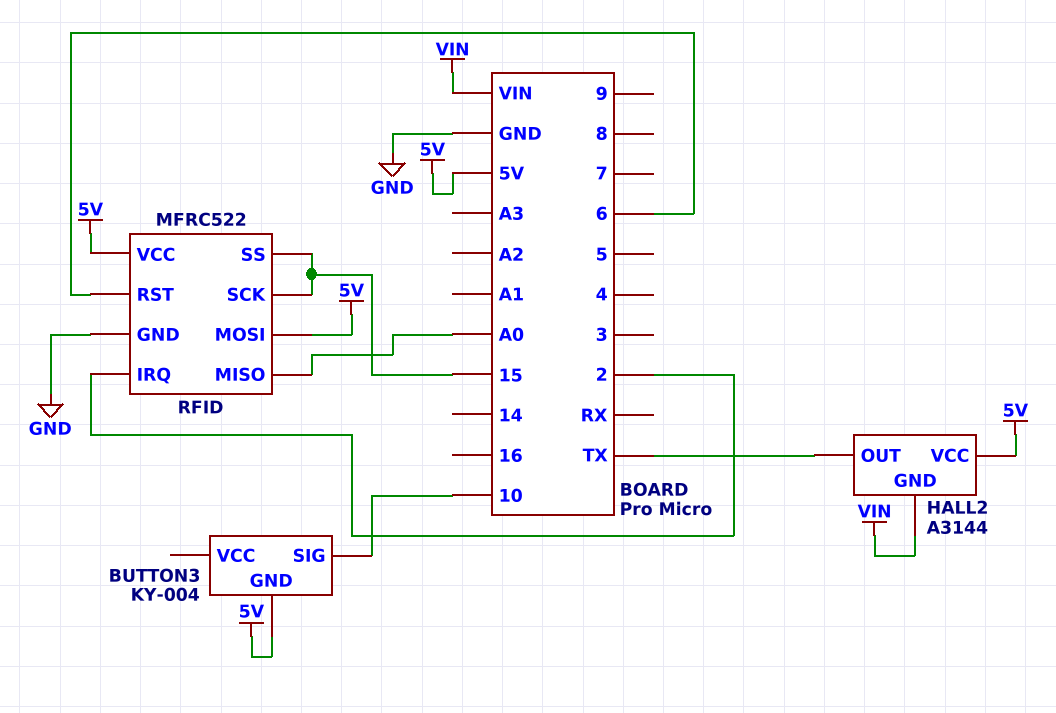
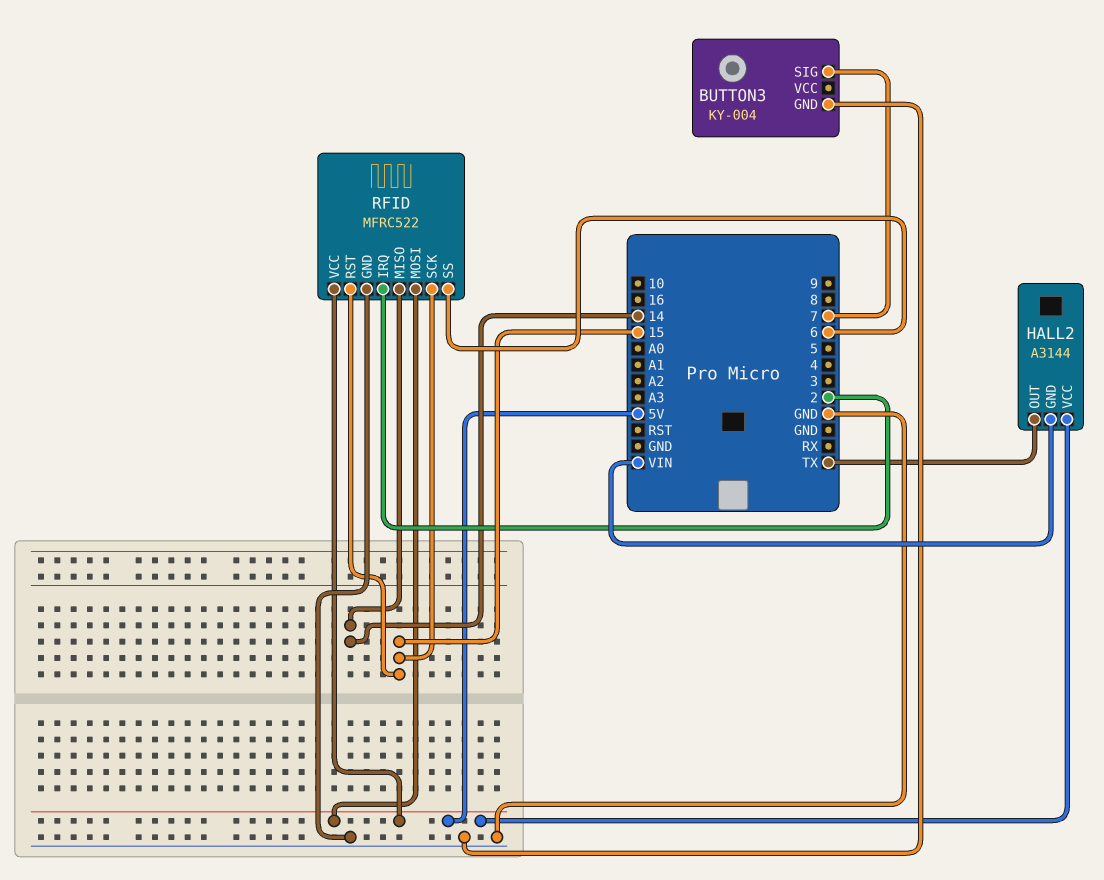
BUTTON3 pin GND: 5V -> GND
BUTTON3 pin SIG: 10 -> 7
RFID pin MISO: A0 -> 14
RFID pin RST: 6 -> 15
RFID pin SS: 15 -> 6

